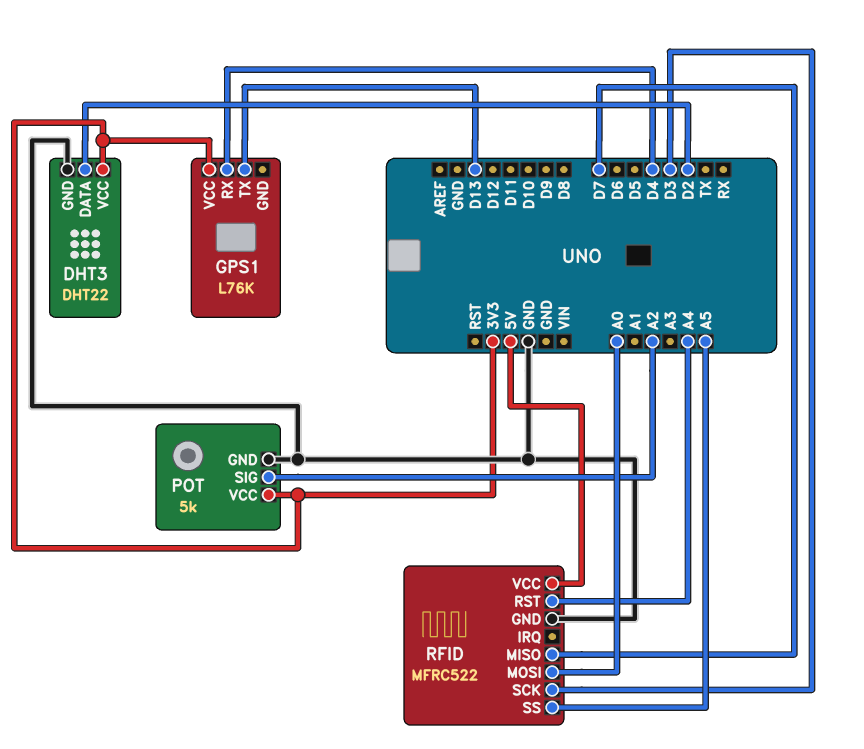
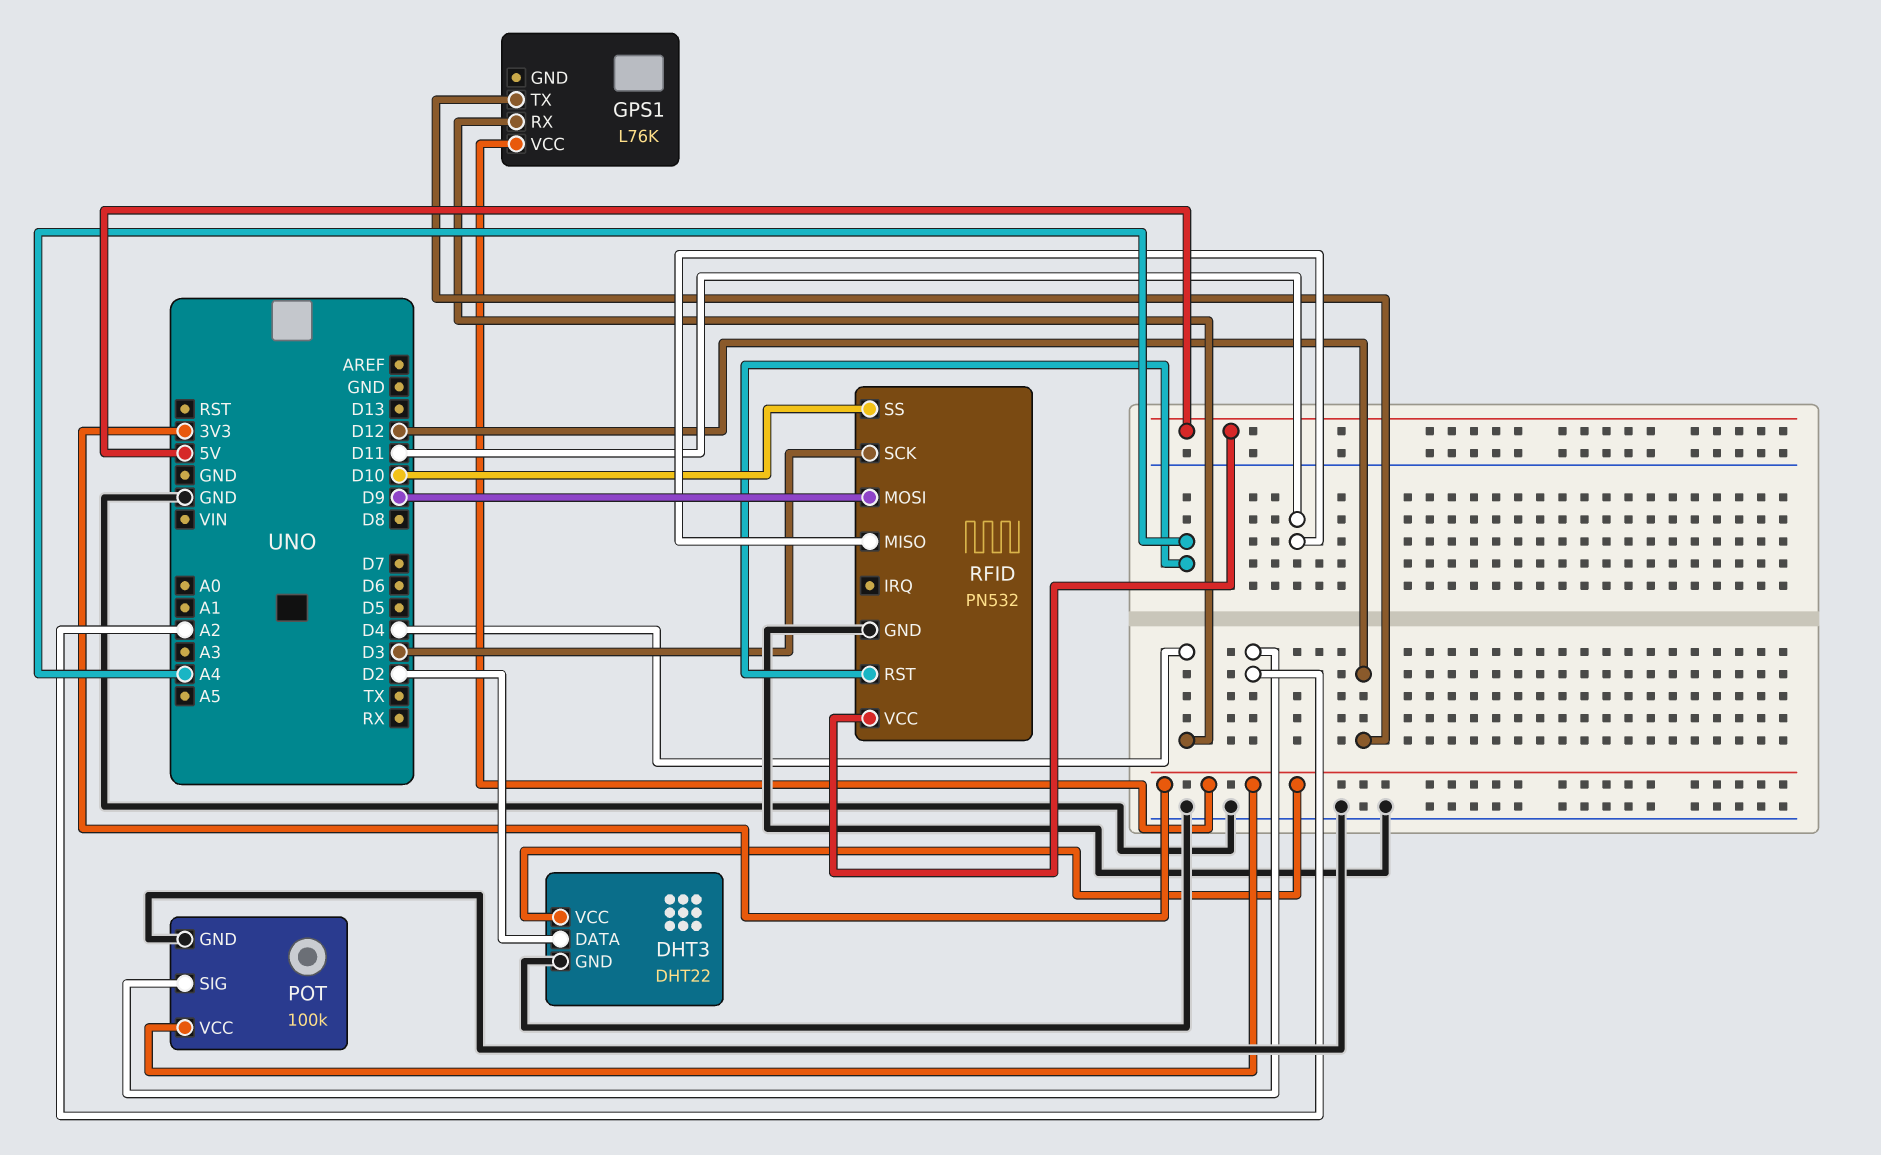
GPS1 pin TX: D13 -> D12
POT: 5k -> 100k
RFID: MFRC522 -> PN532
RFID pin MISO: D7 -> D11
RFID pin MOSI: A0 -> D9
RFID pin SS: A5 -> D10

